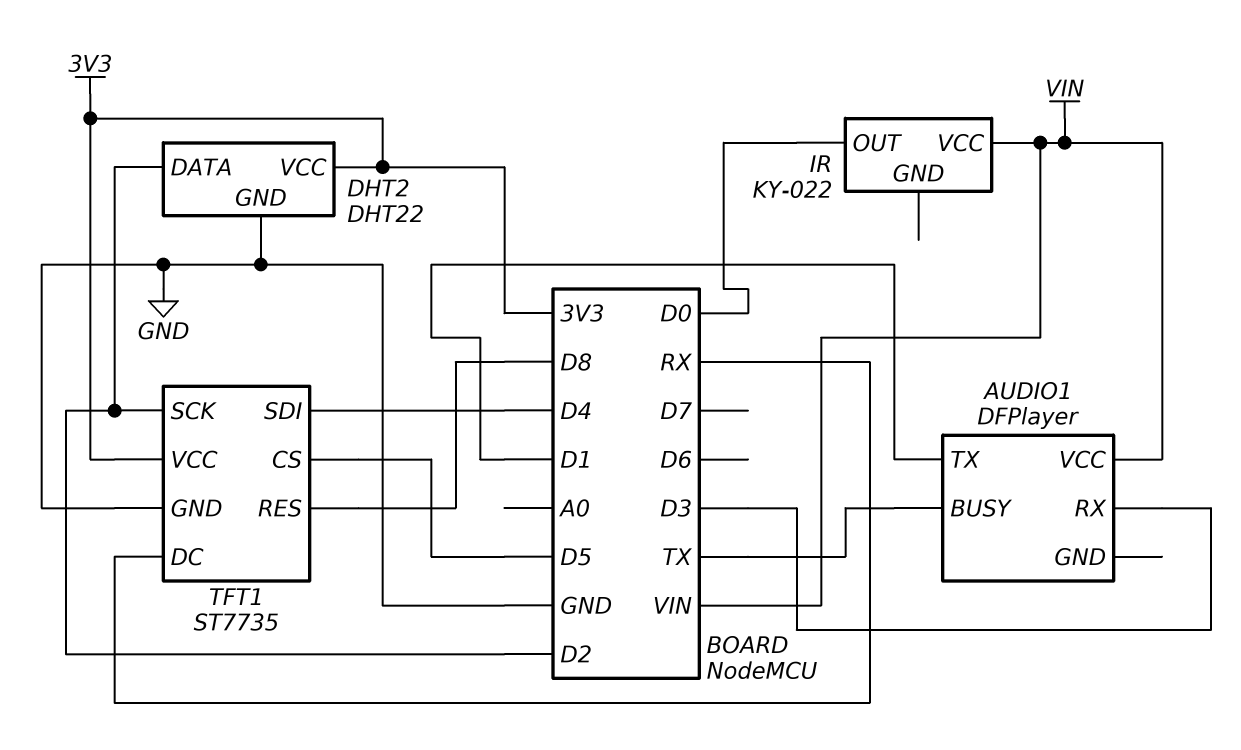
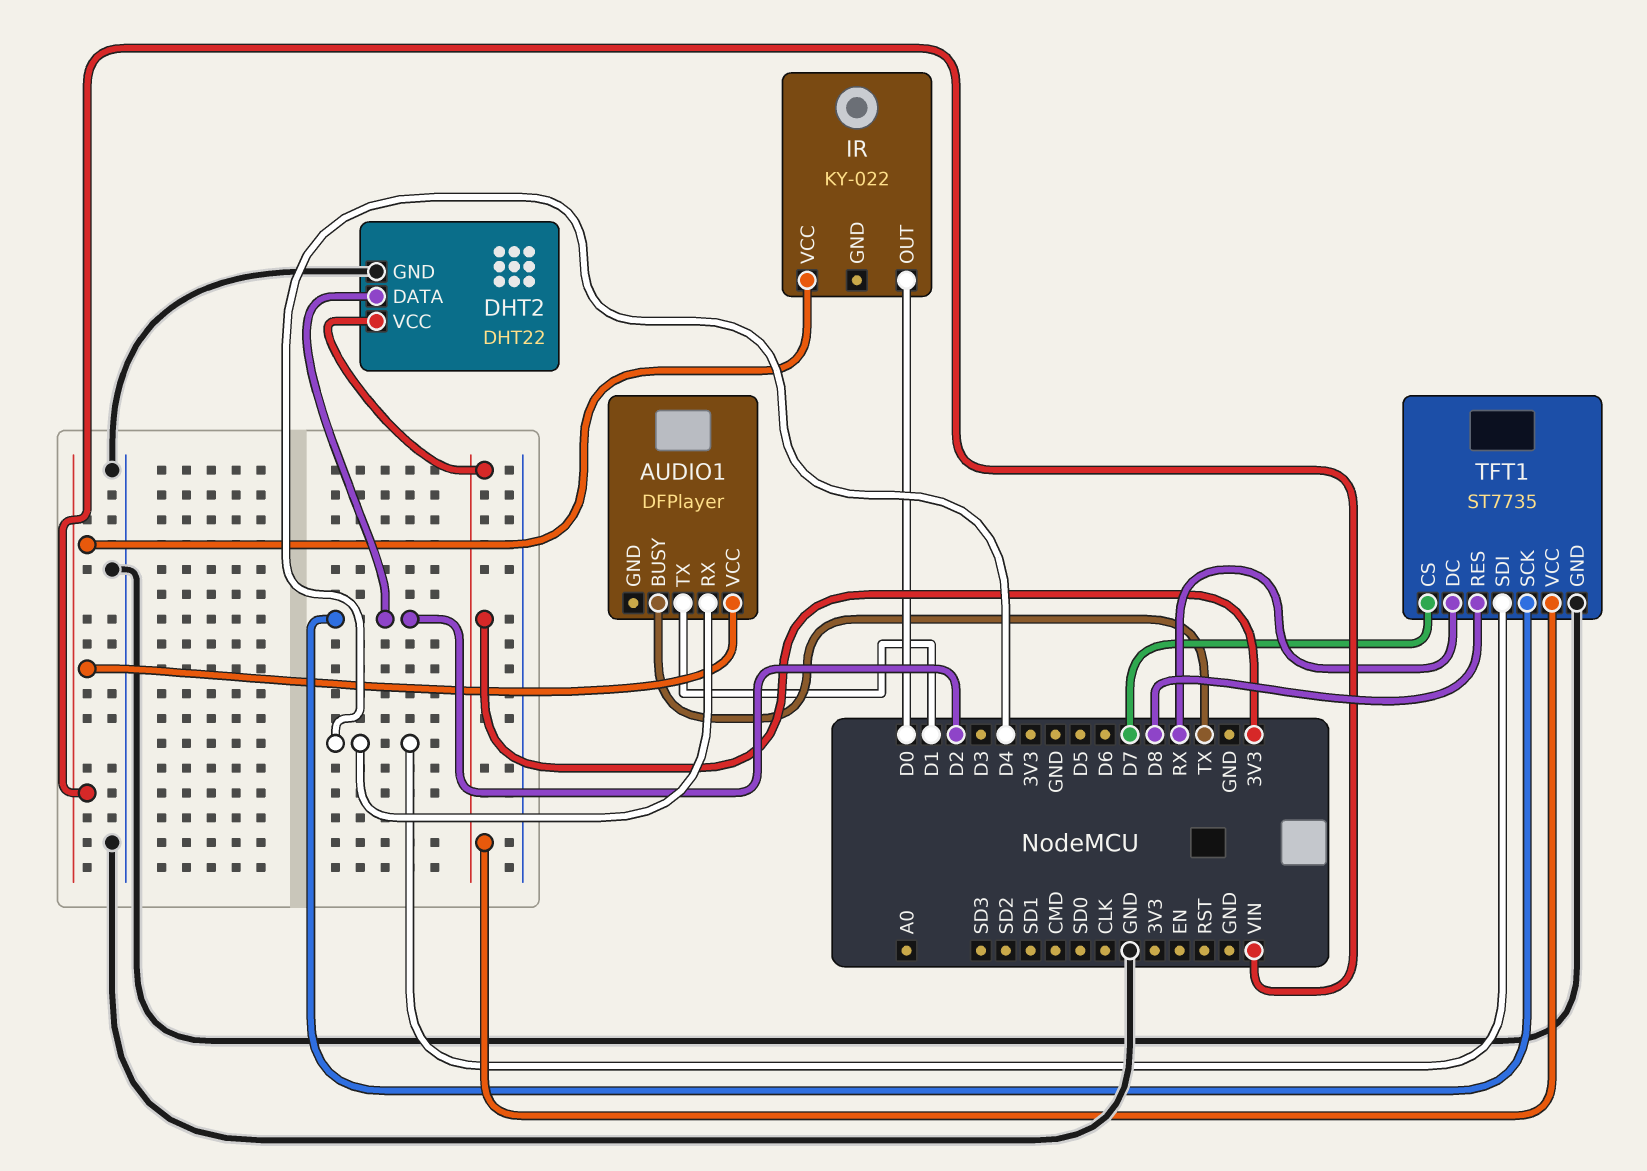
AUDIO1 pin RX: D3 -> D4
TFT1 pin CS: D5 -> D7

